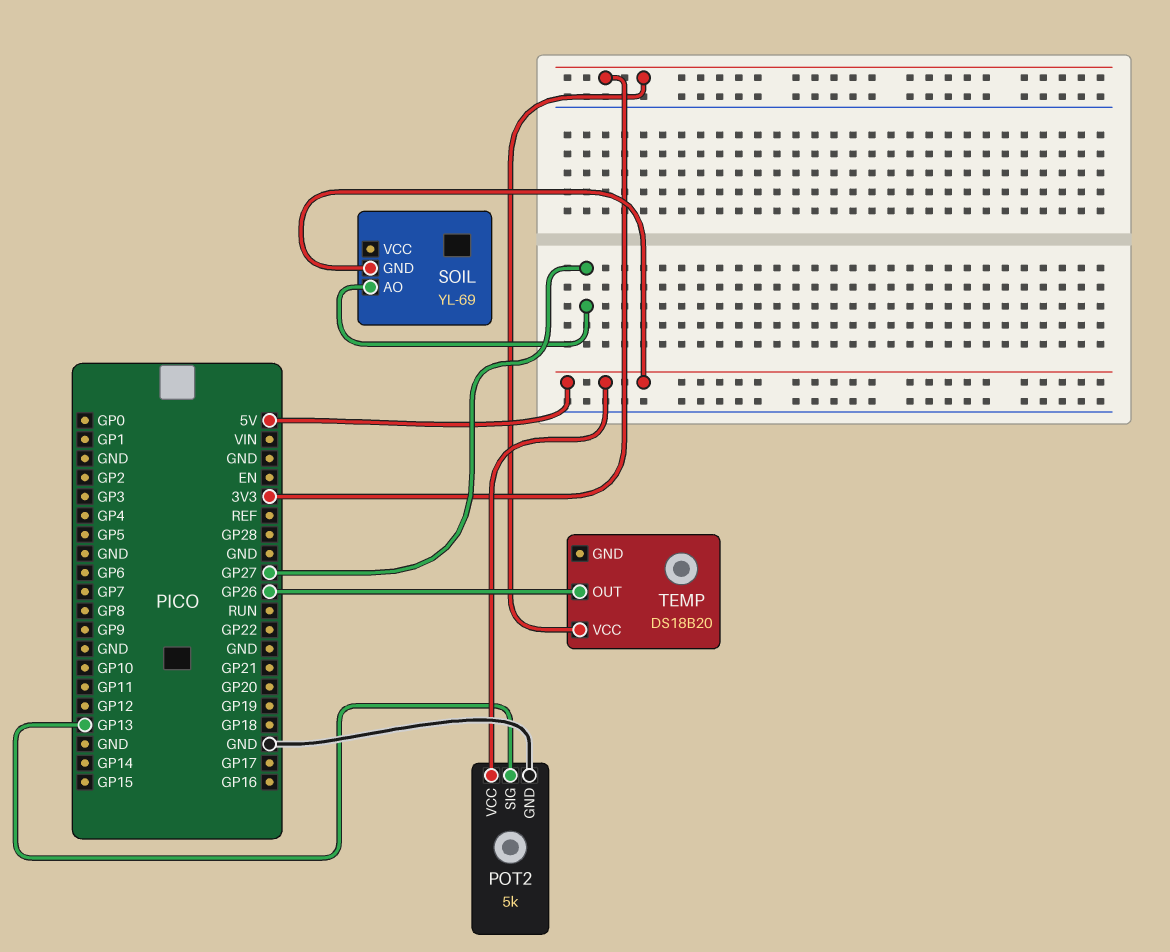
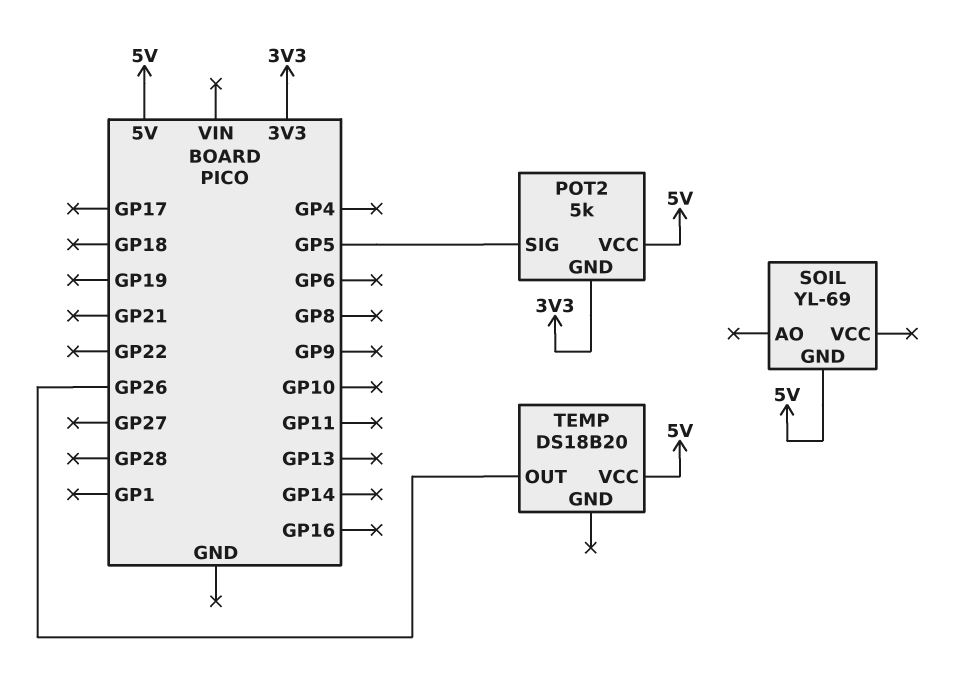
POT2 pin GND: GND -> 3V3
POT2 pin SIG: GP13 -> GP5
SOIL pin AO: GP27 -> none
TEMP pin VCC: 3V3 -> 5V

